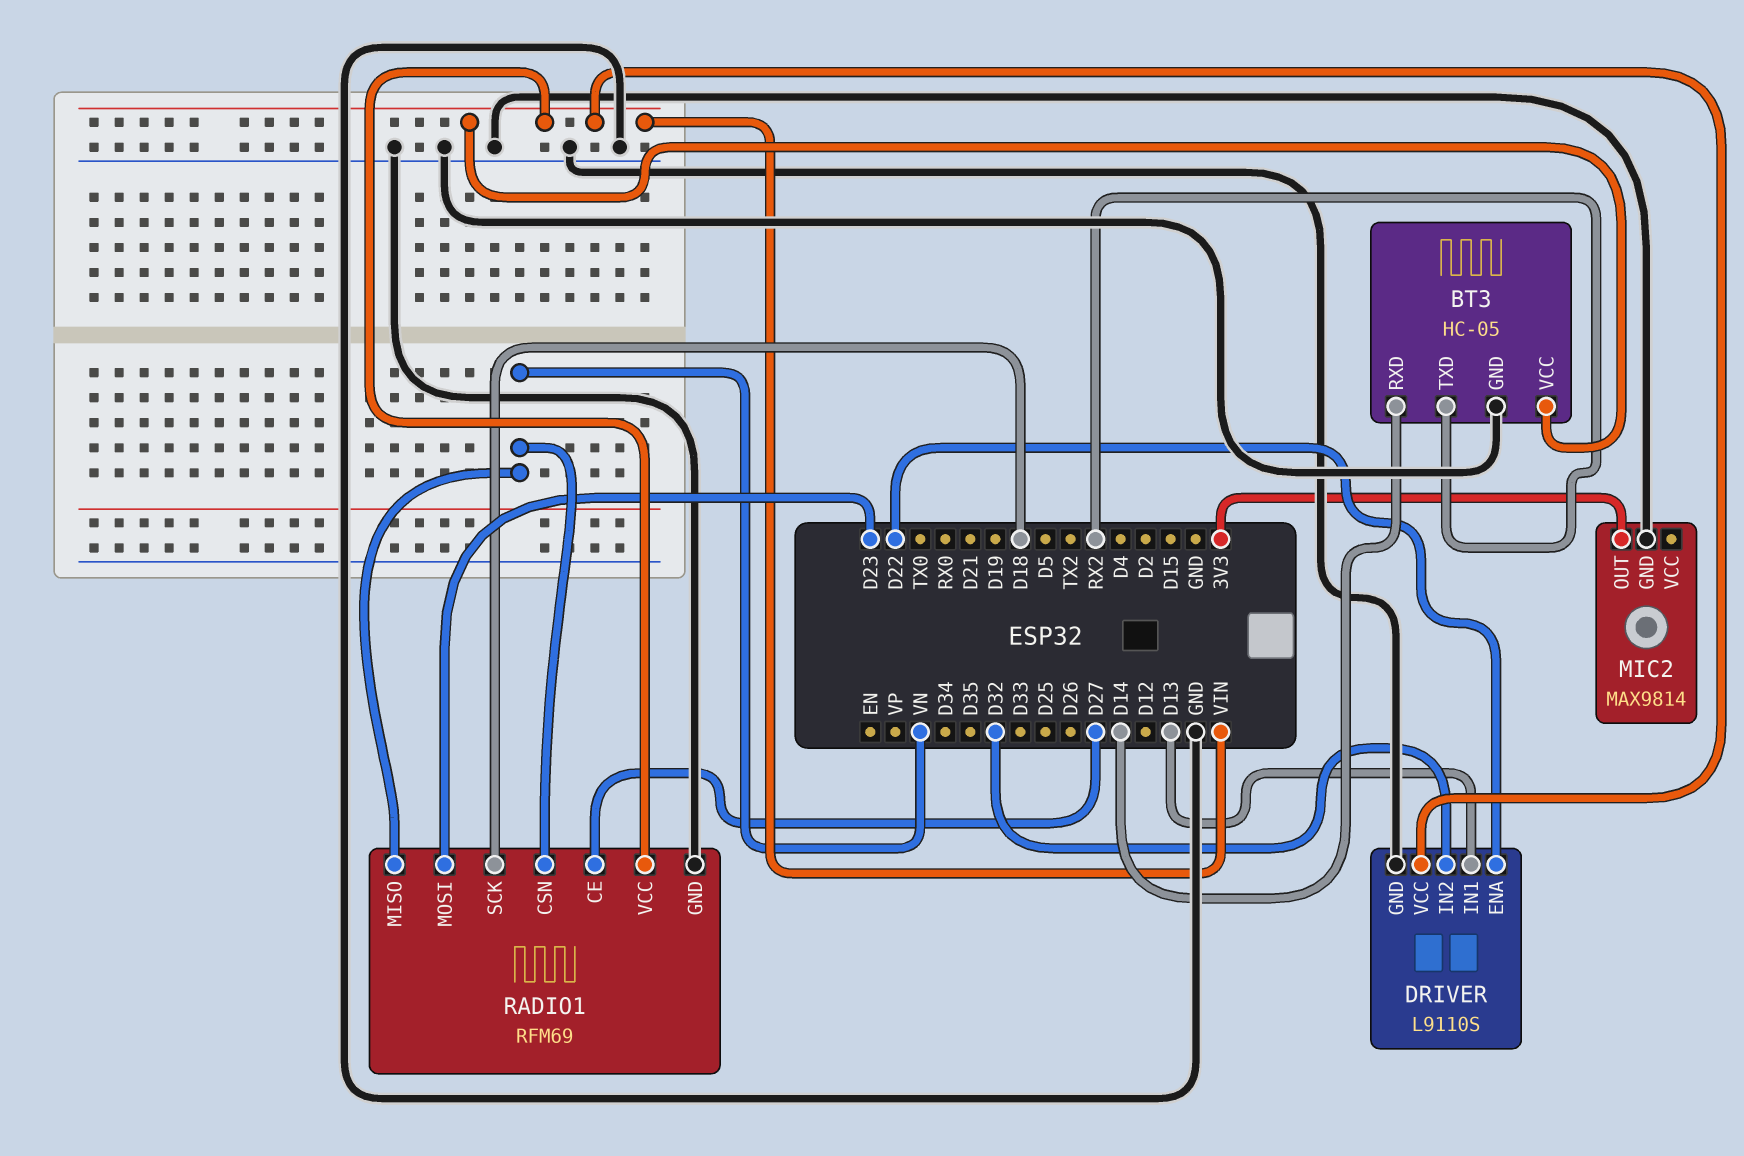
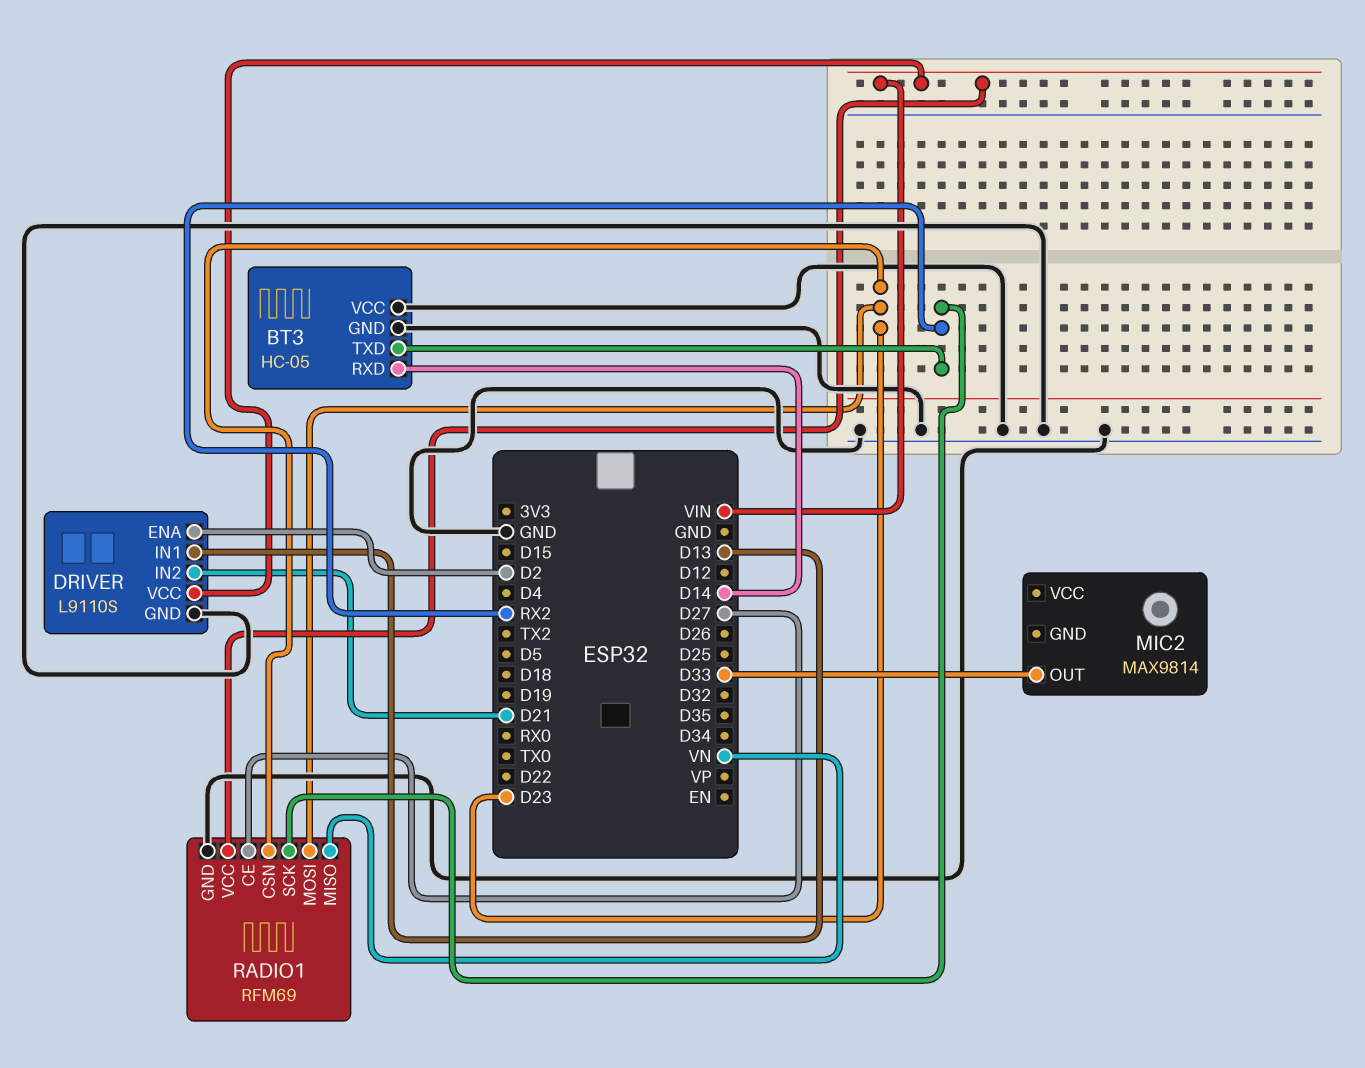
BT3 pin VCC: VIN -> GND
DRIVER pin ENA: D22 -> D2
DRIVER pin IN2: D32 -> D21
MIC2 pin GND: GND -> none
MIC2 pin OUT: 3V3 -> D33
RADIO1 pin CSN: VN -> D23
RADIO1 pin SCK: D18 -> RX2

